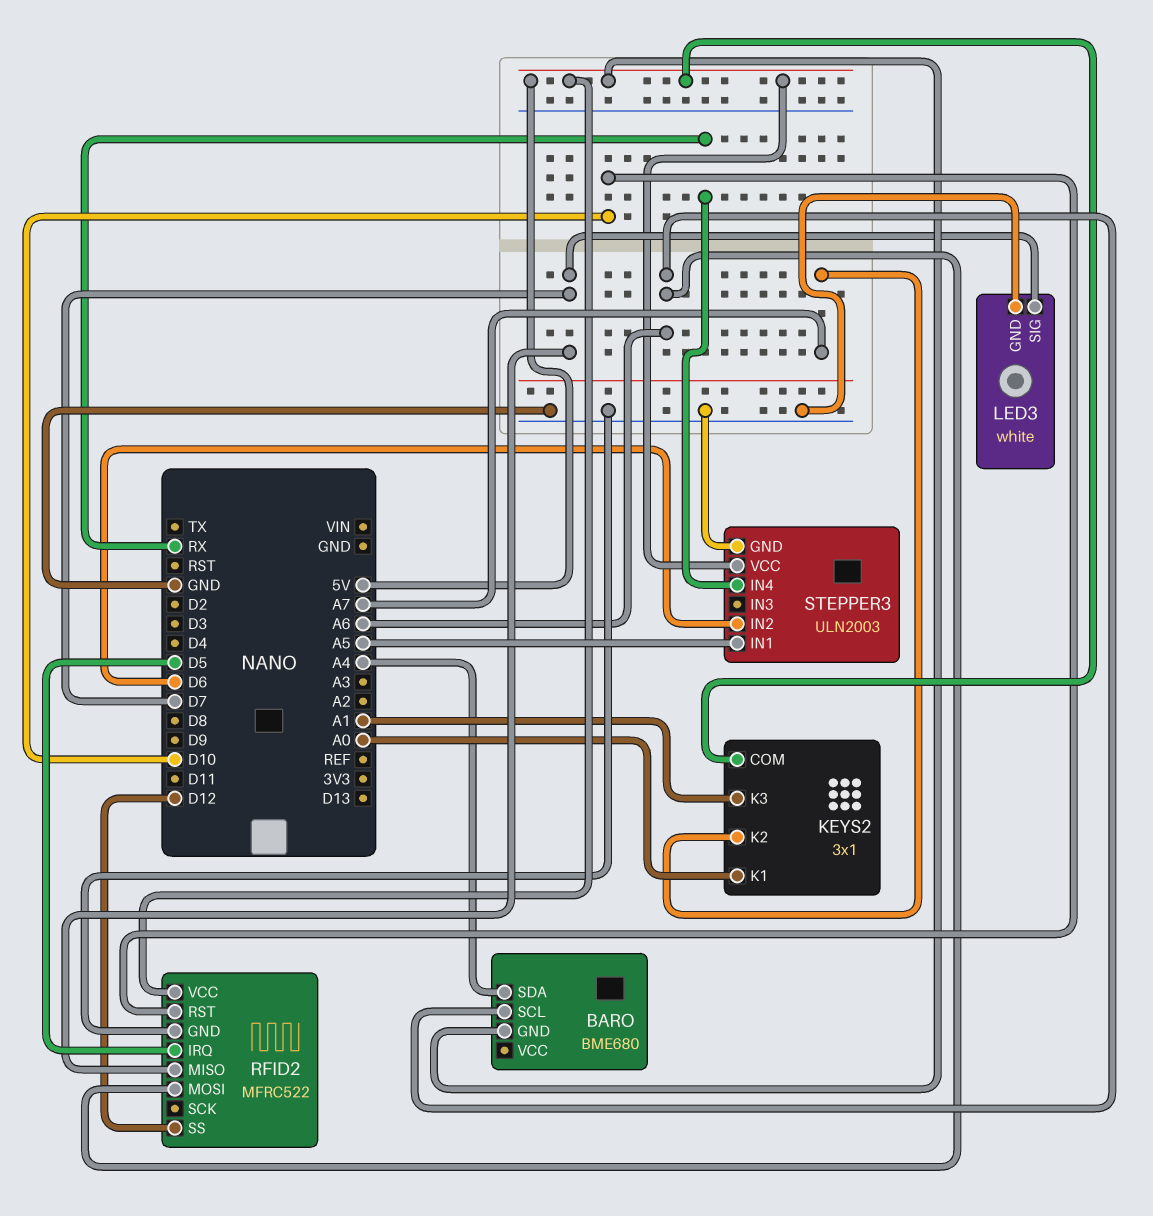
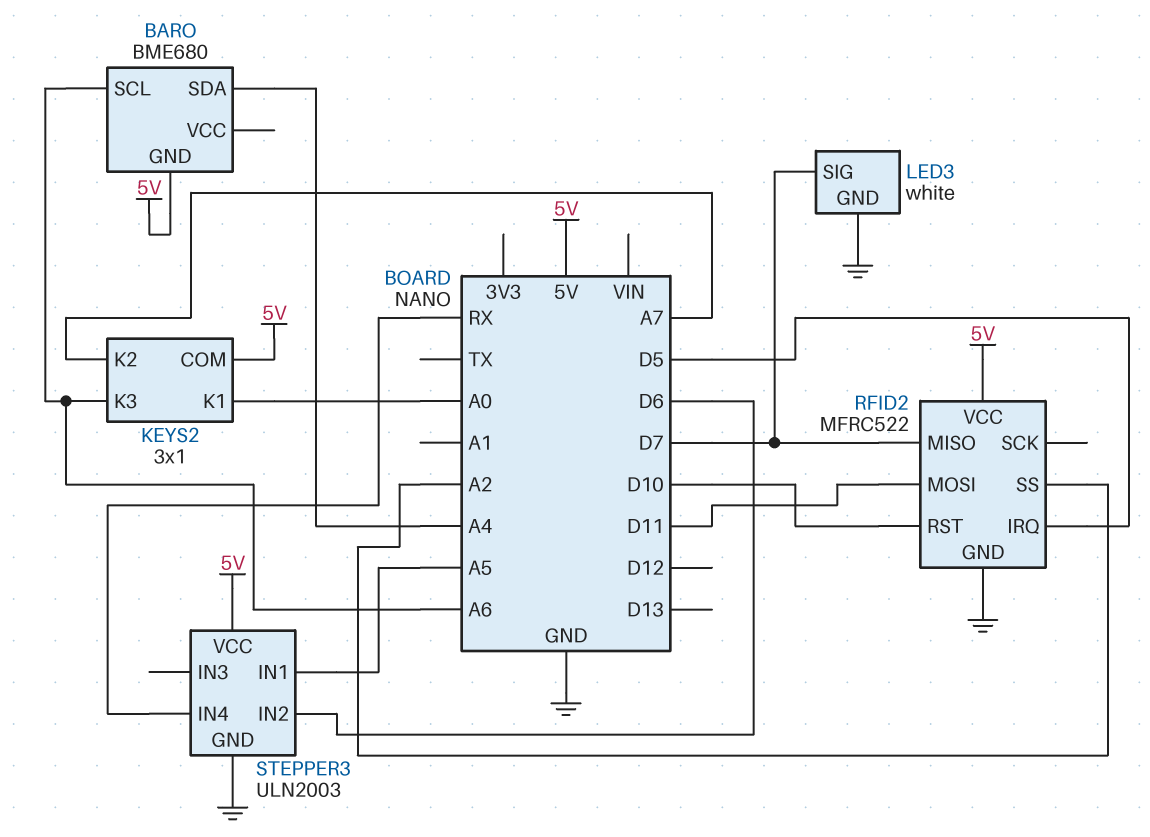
KEYS2 pin K3: A1 -> A6
RFID2 pin MOSI: A6 -> D11
RFID2 pin SS: D12 -> A2

